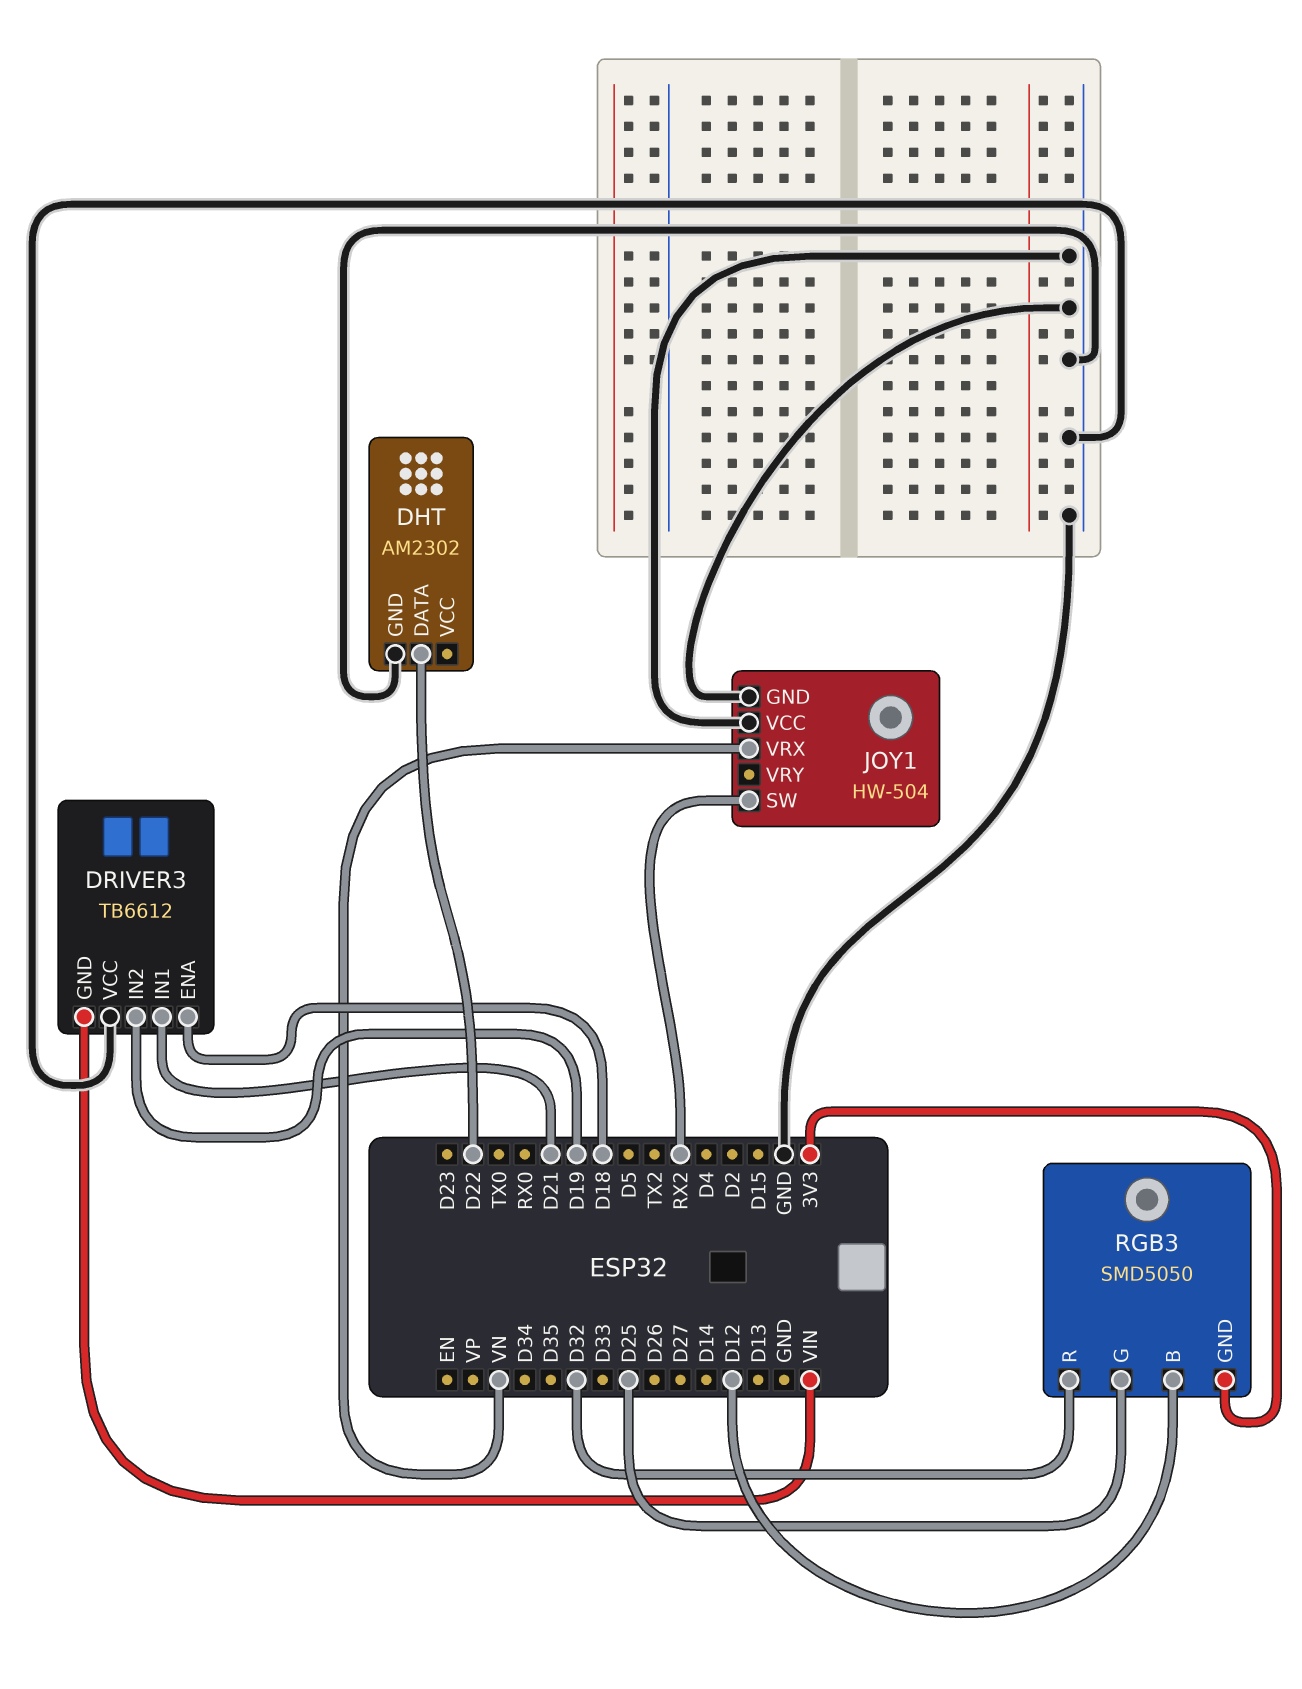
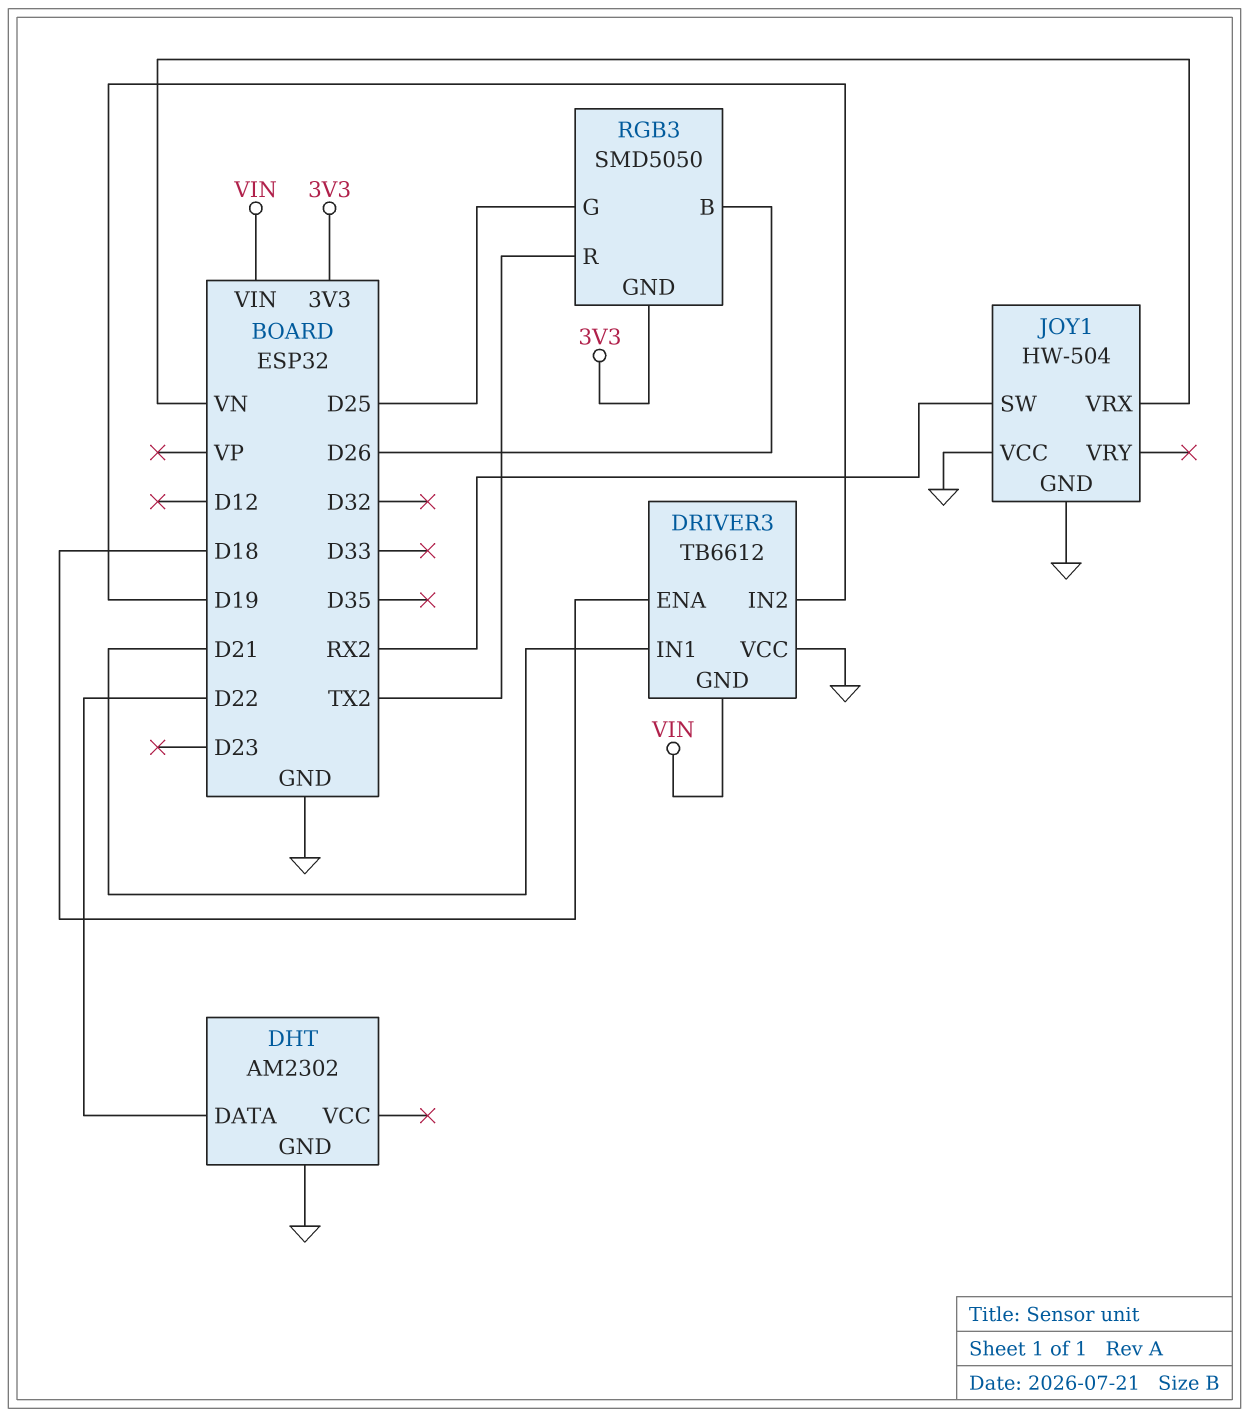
RGB3 pin B: D12 -> D26
RGB3 pin R: D32 -> TX2

